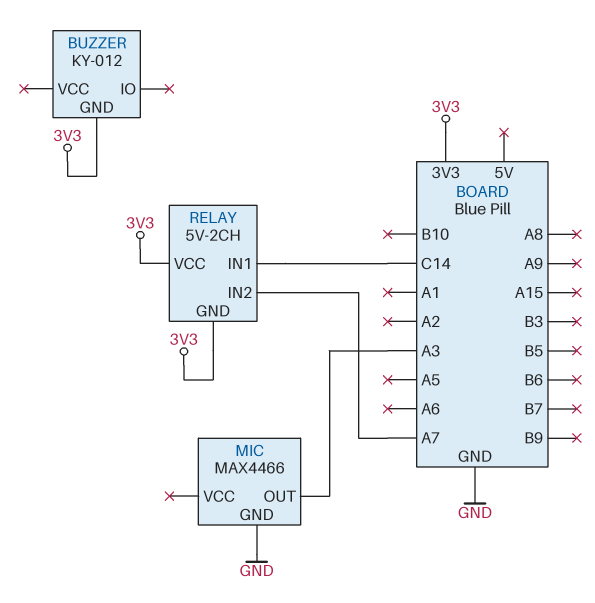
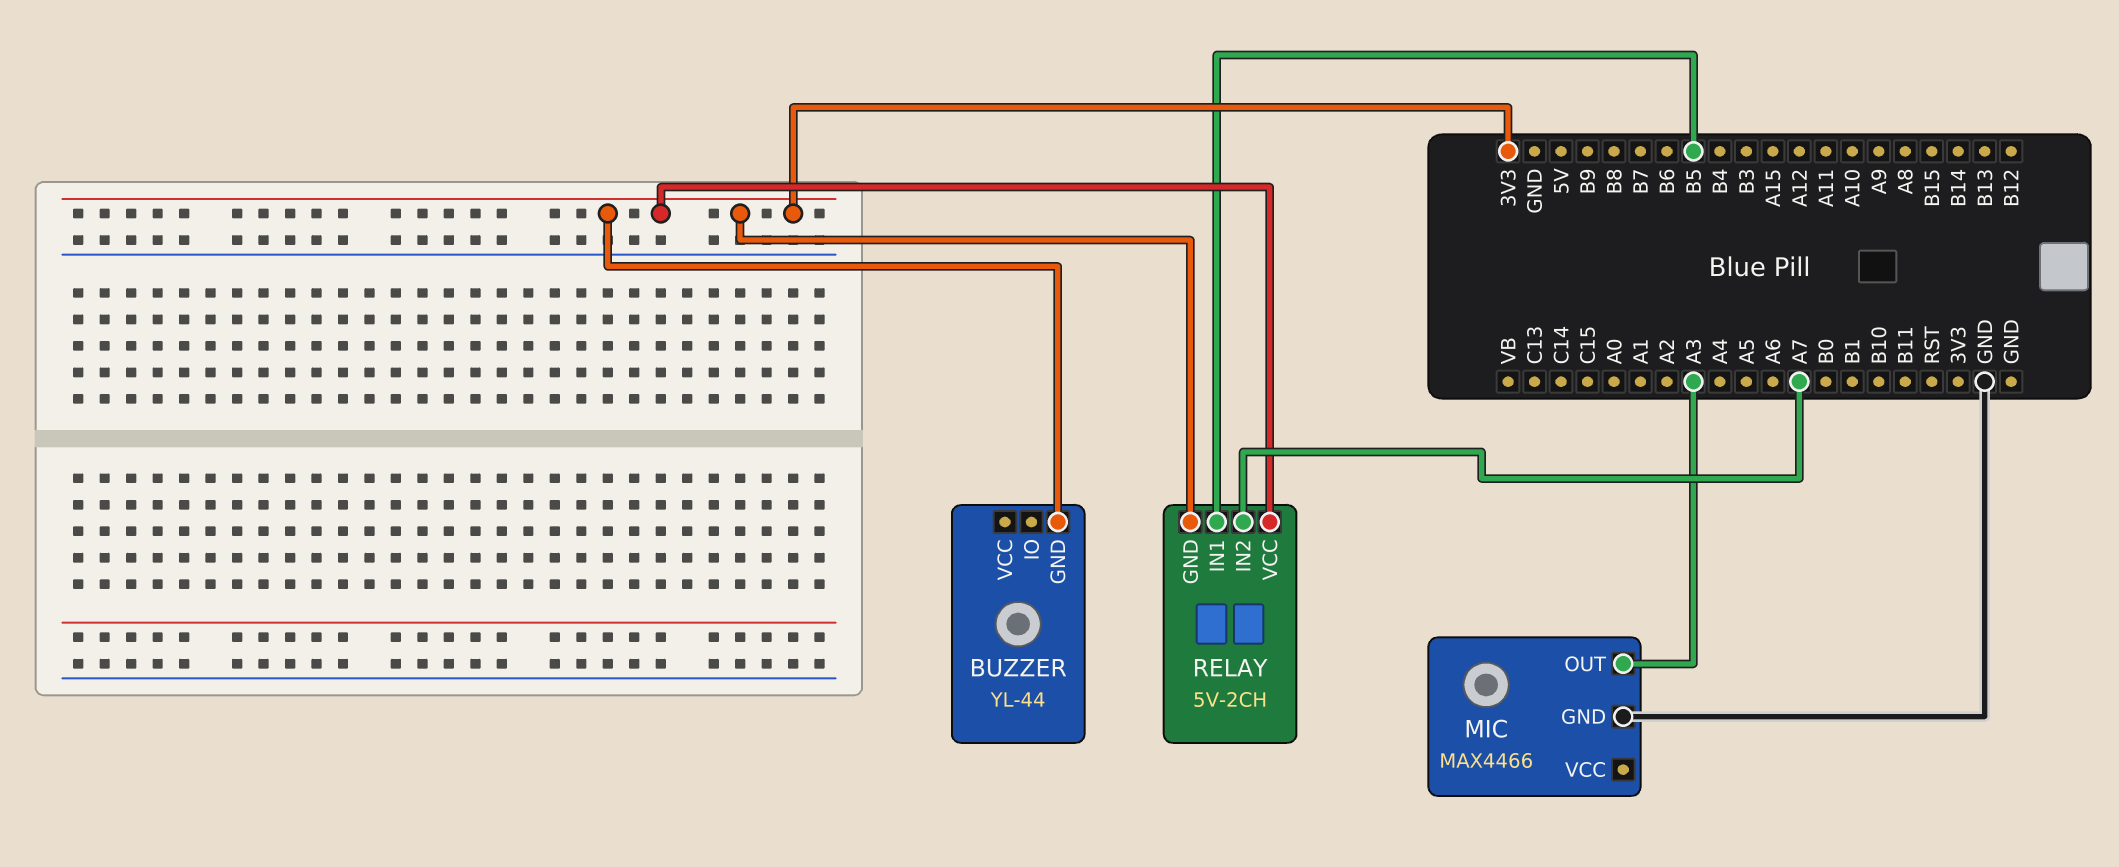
BUZZER: KY-012 -> YL-44
RELAY pin IN1: C14 -> B5

